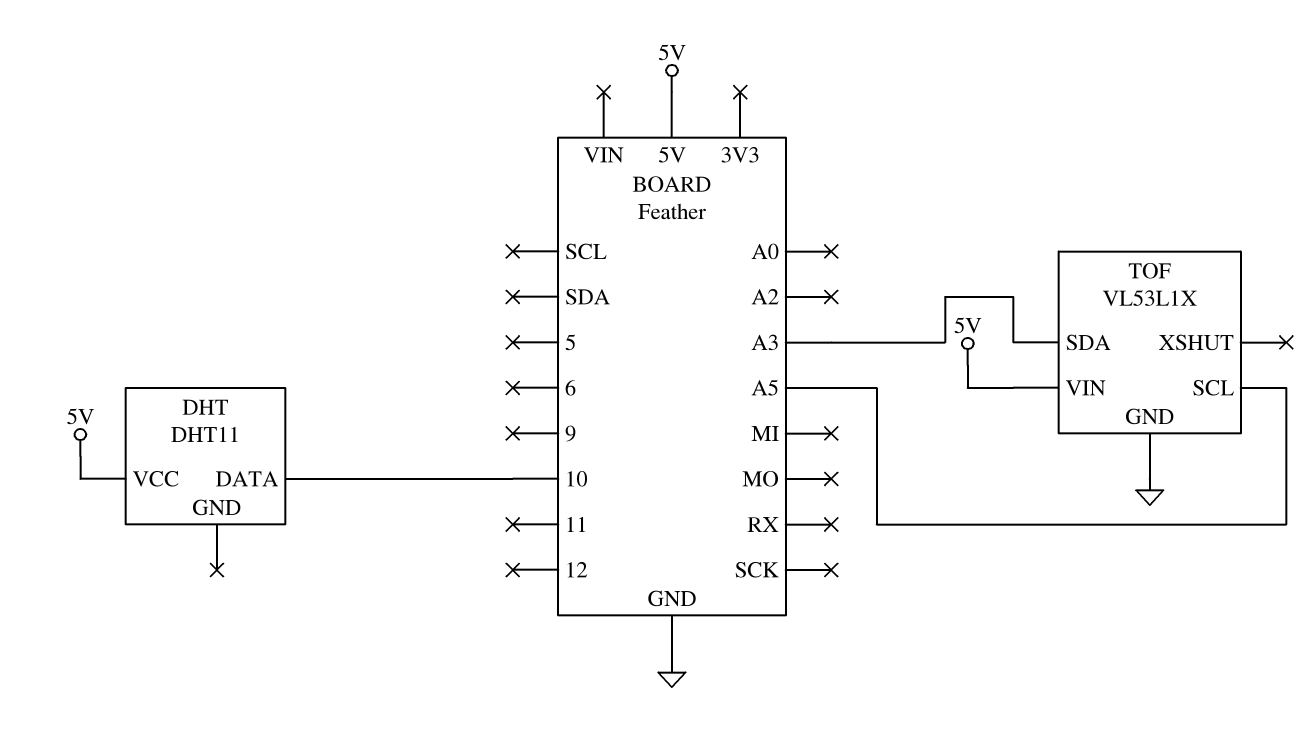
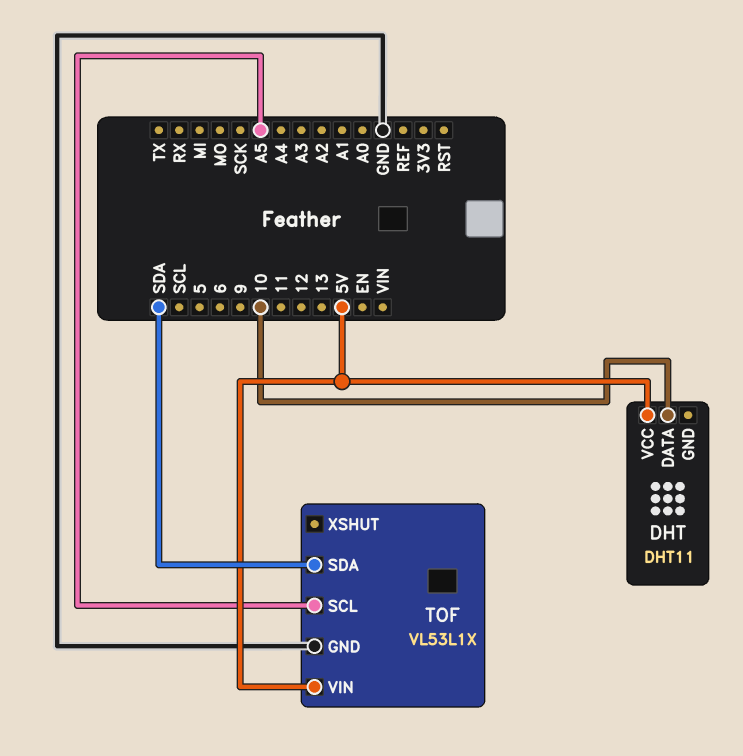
TOF pin SDA: A3 -> SDA

